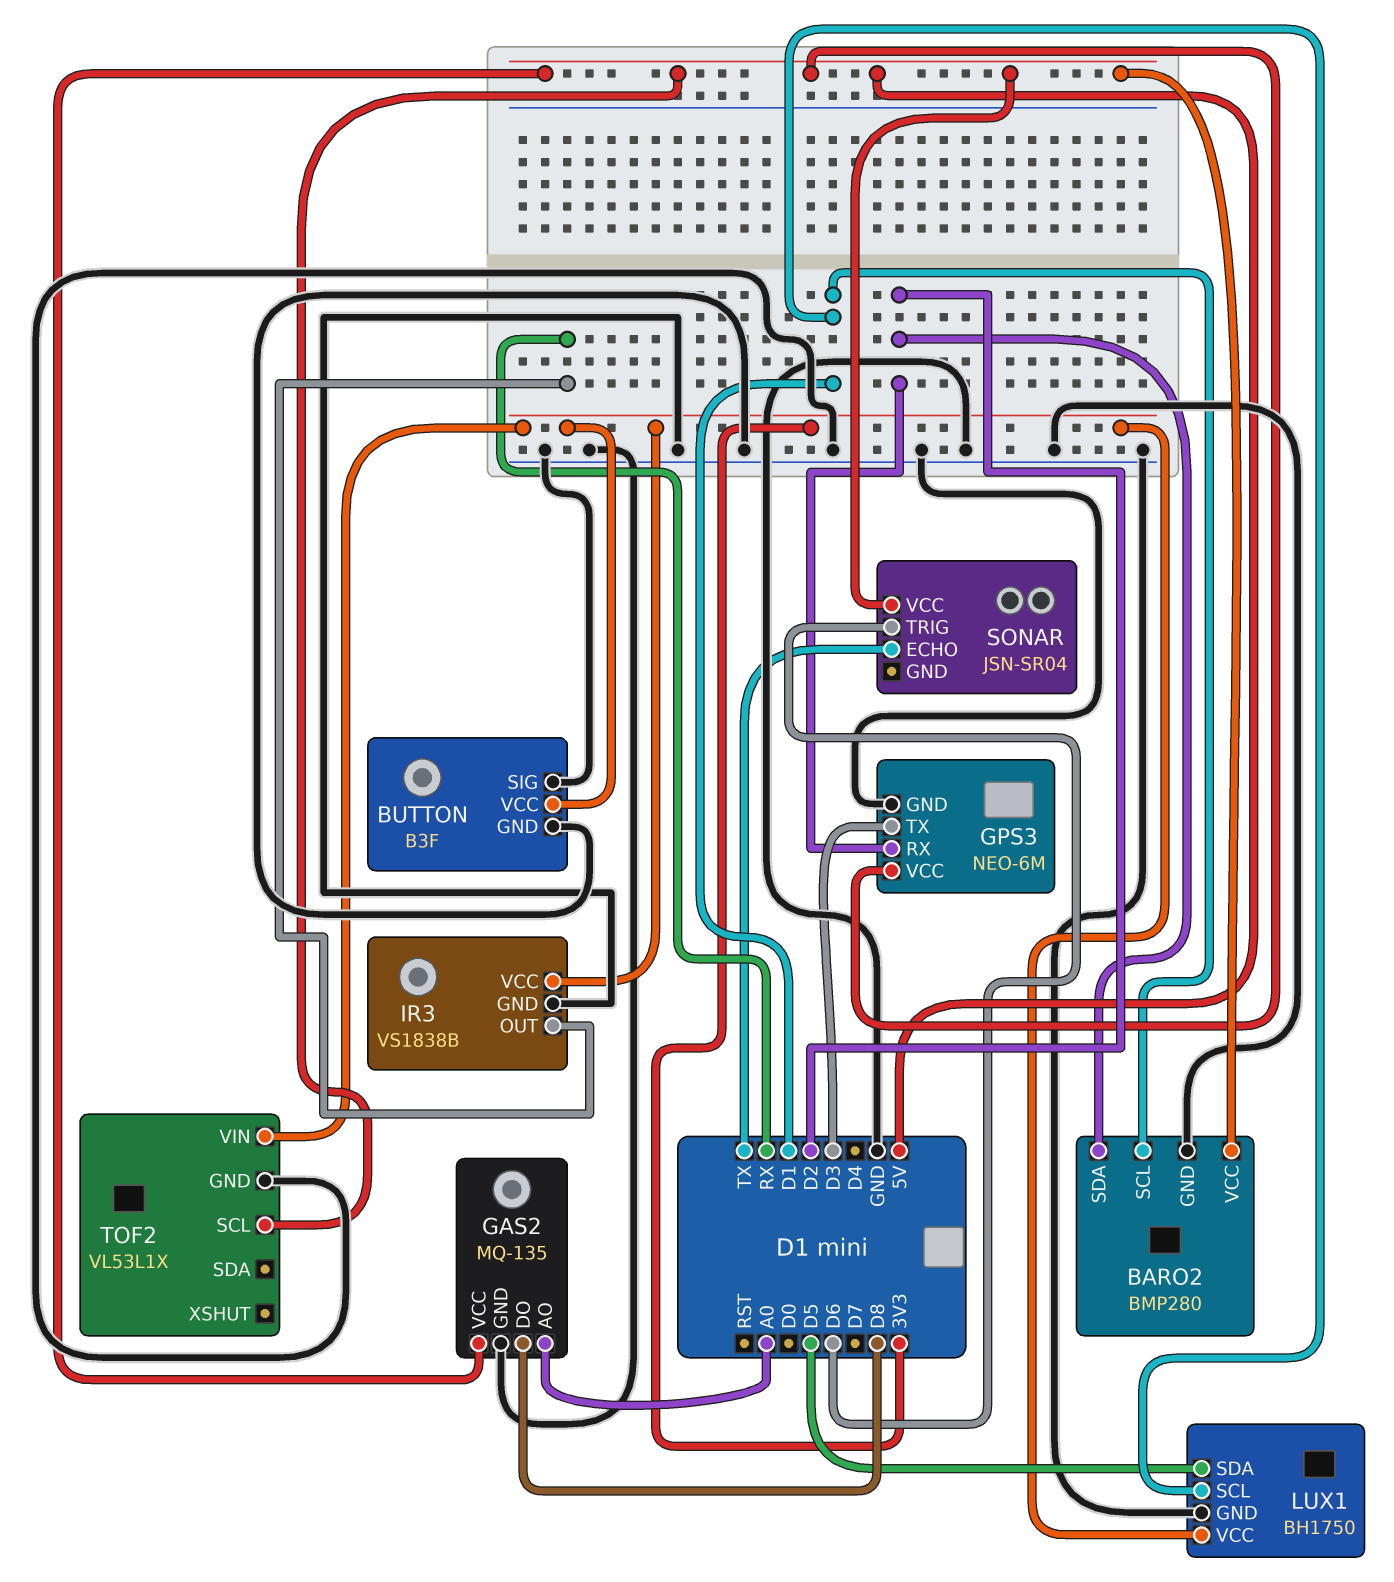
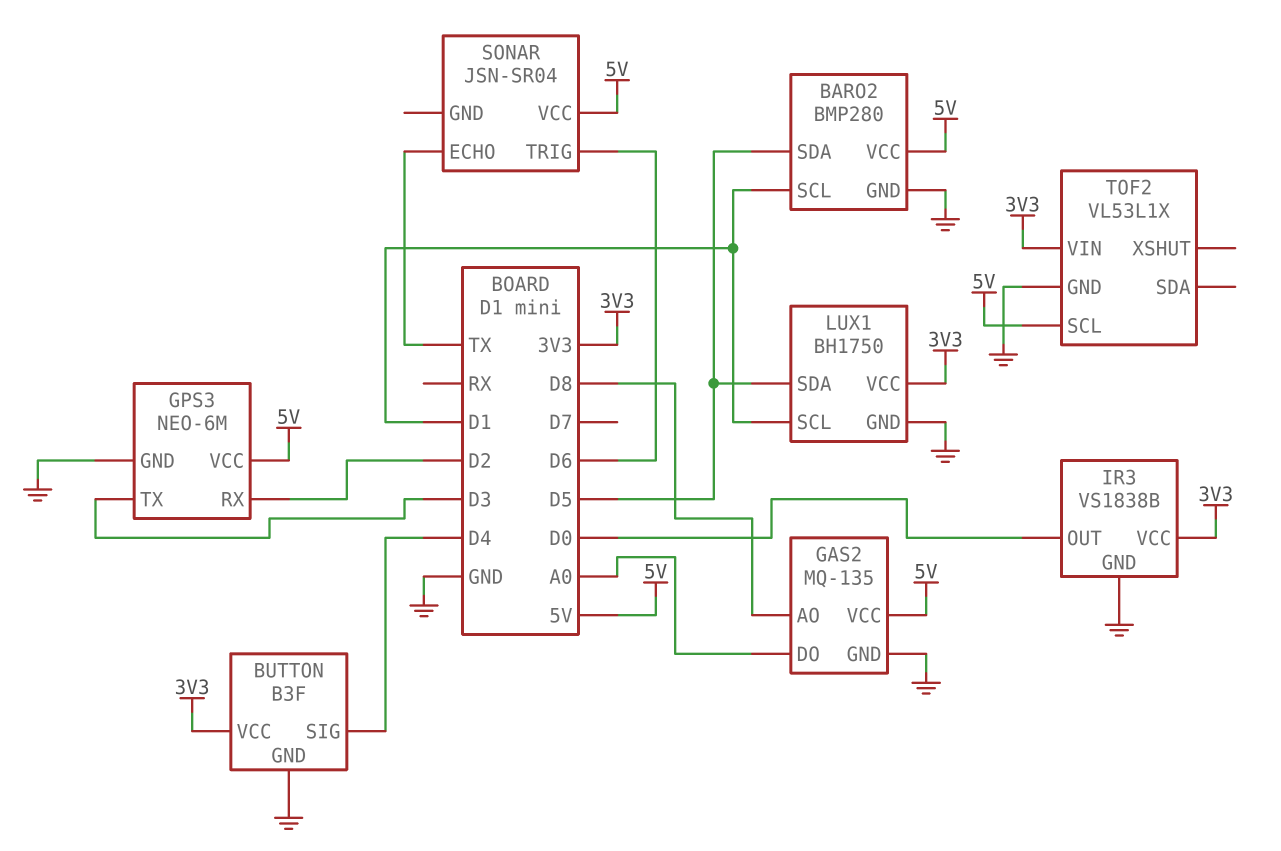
BARO2 pin SDA: D2 -> D5
BUTTON pin SIG: GND -> D4
GAS2 pin AO: A0 -> D8
GAS2 pin DO: D8 -> A0
IR3 pin OUT: RX -> D0

